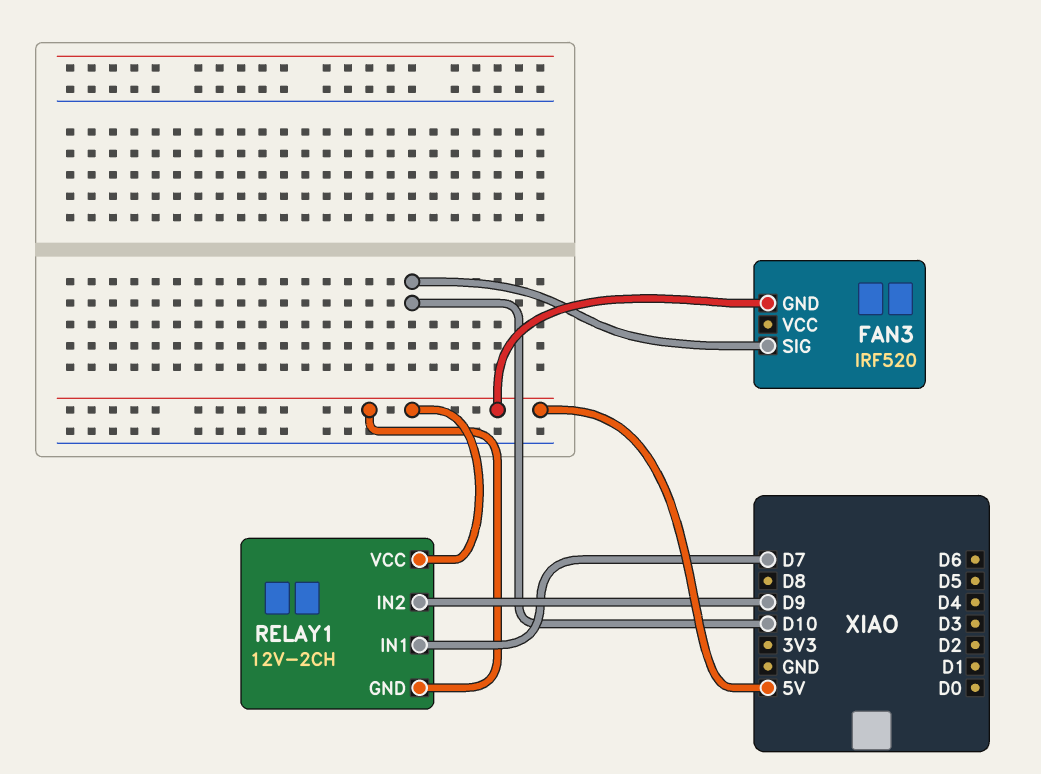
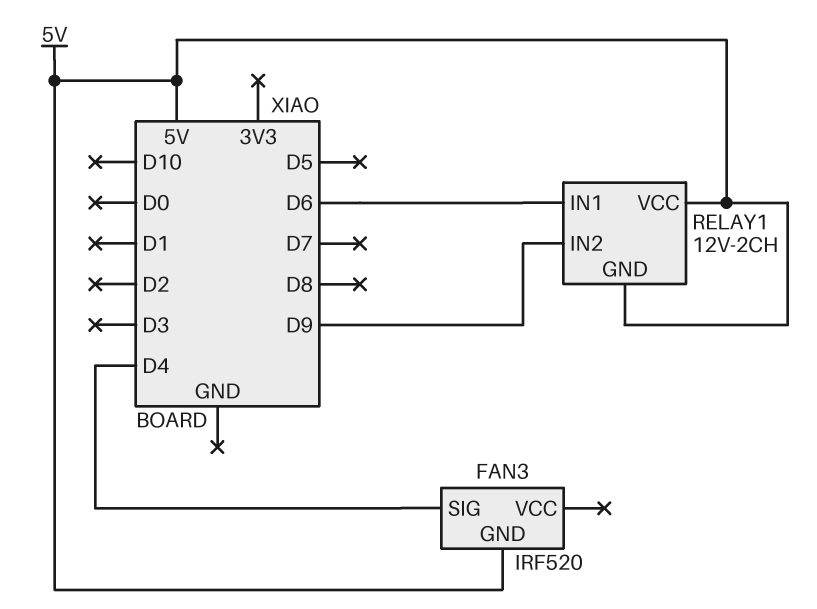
FAN3 pin SIG: D10 -> D4
RELAY1 pin IN1: D7 -> D6

